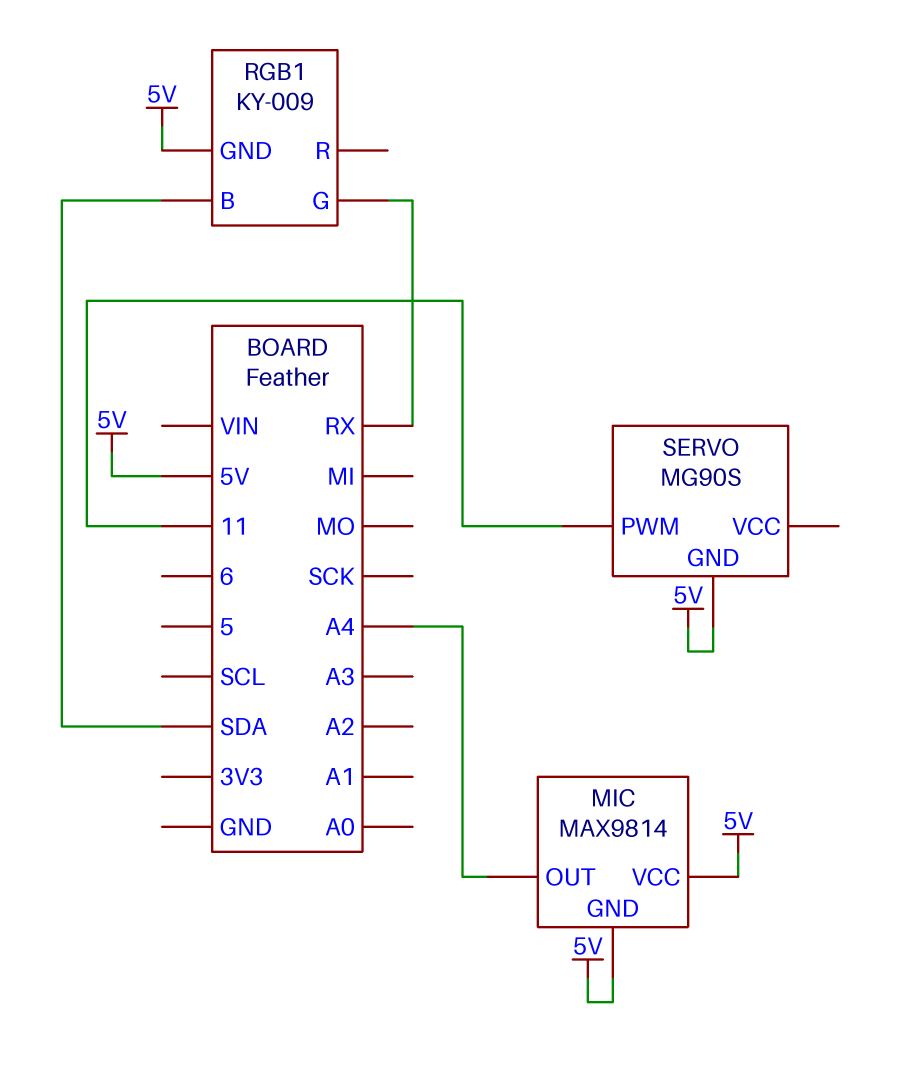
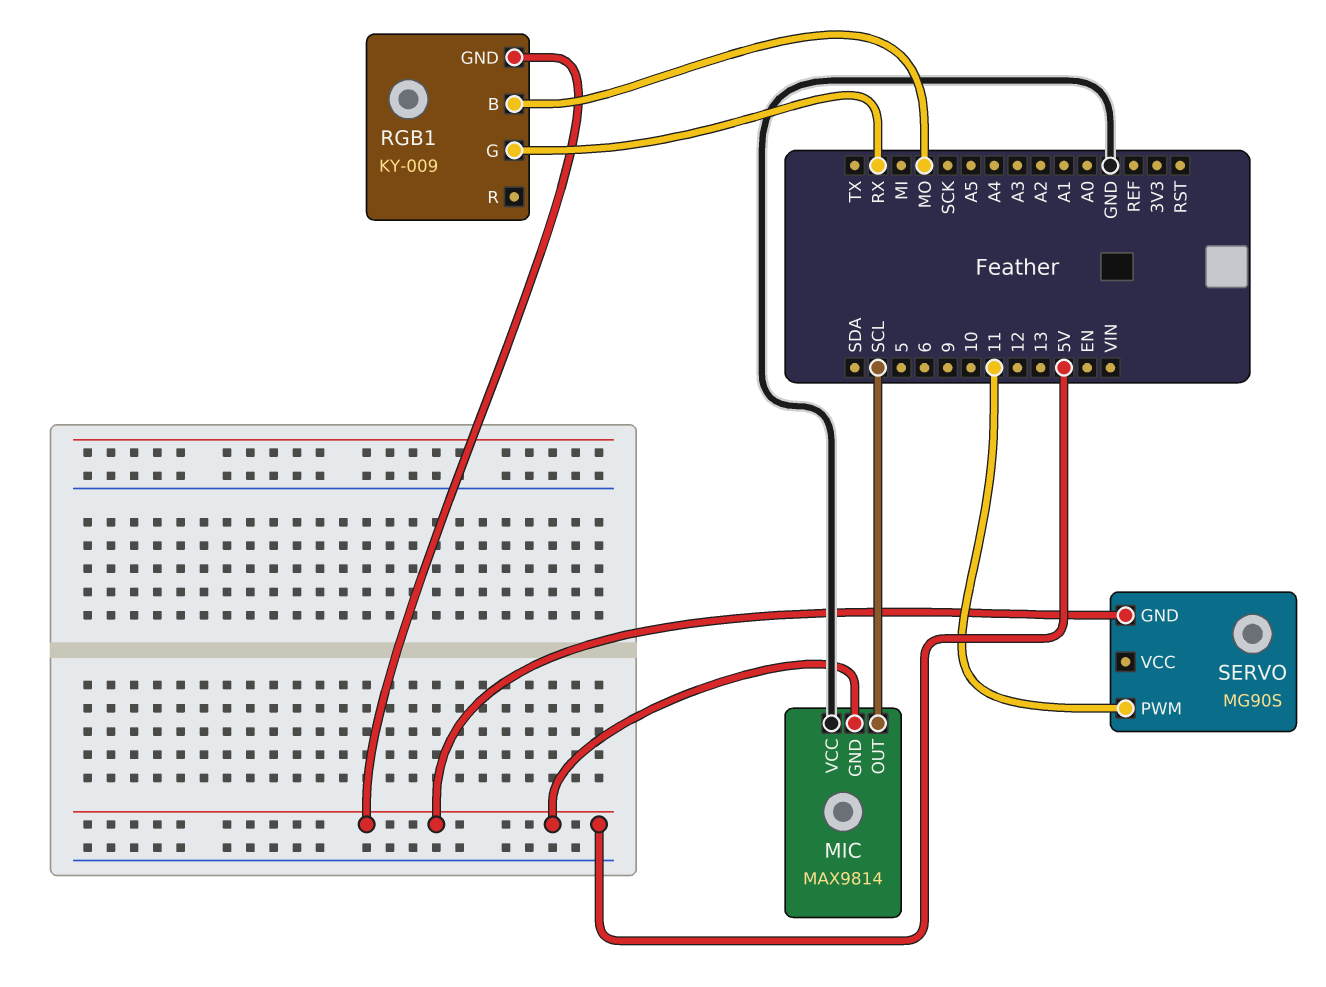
MIC pin OUT: A4 -> SCL
MIC pin VCC: 5V -> GND
RGB1 pin B: SDA -> MO

